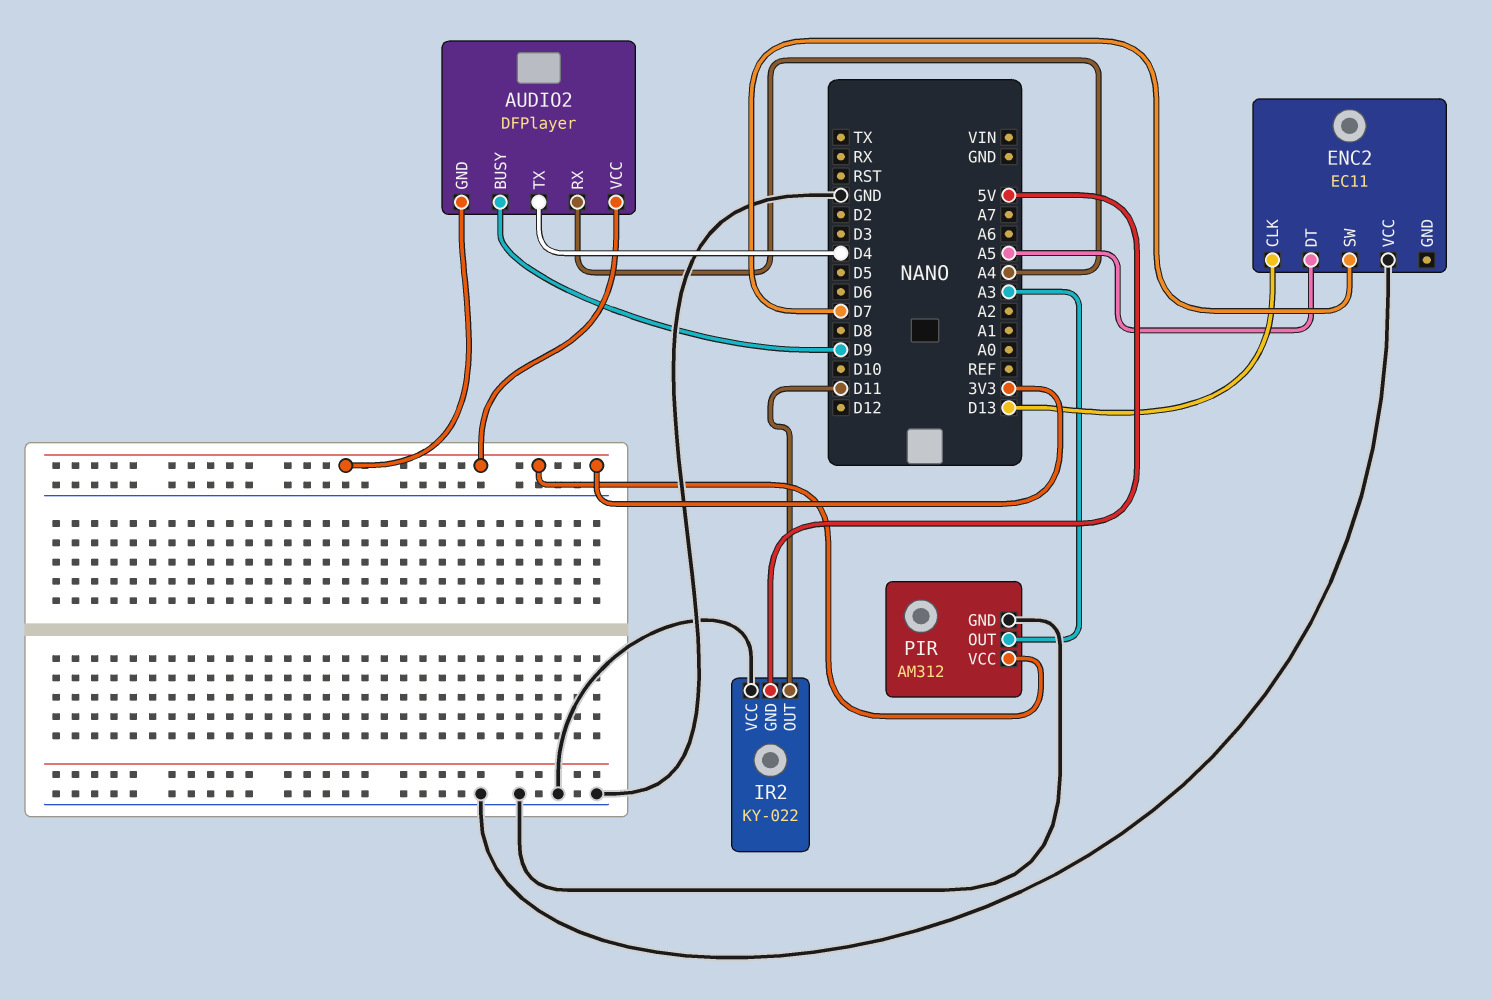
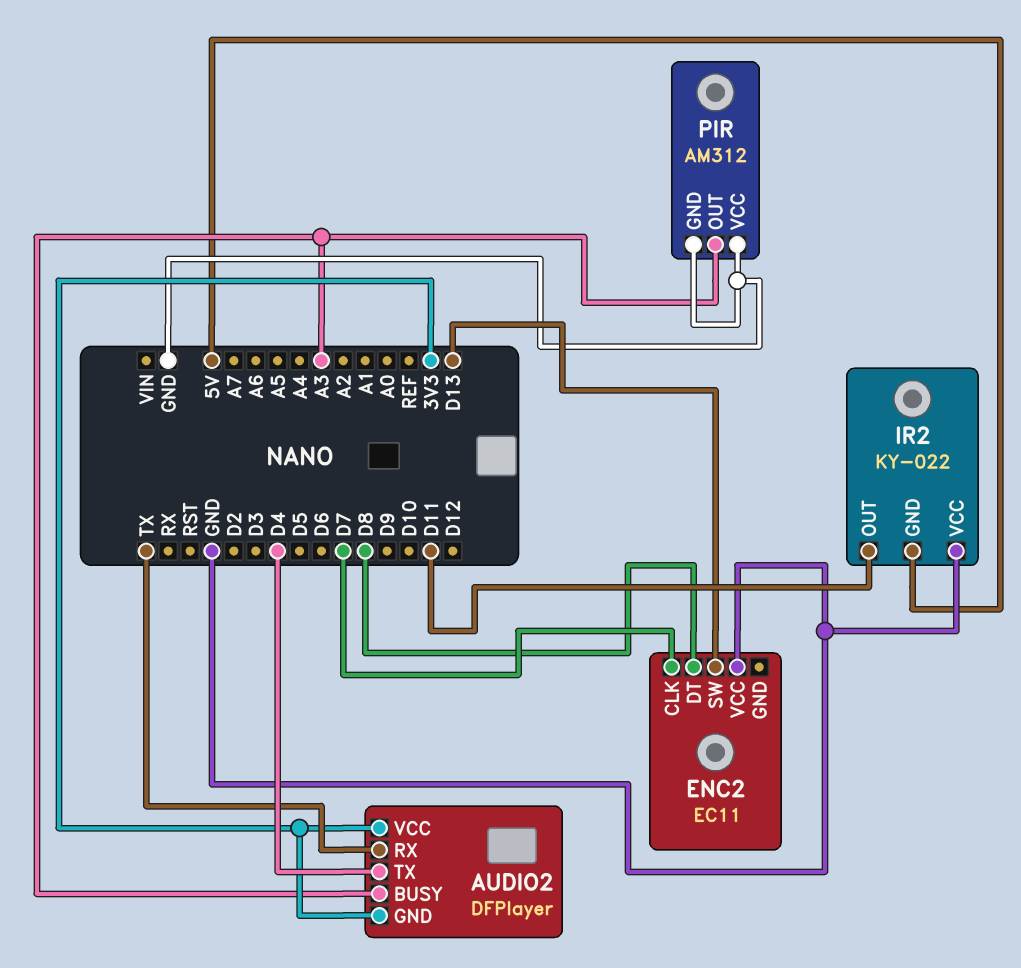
AUDIO2 pin BUSY: D9 -> A3
AUDIO2 pin RX: A4 -> TX
ENC2 pin CLK: D13 -> D7
ENC2 pin DT: A5 -> D8
ENC2 pin SW: D7 -> D13
PIR pin VCC: 3V3 -> GND

